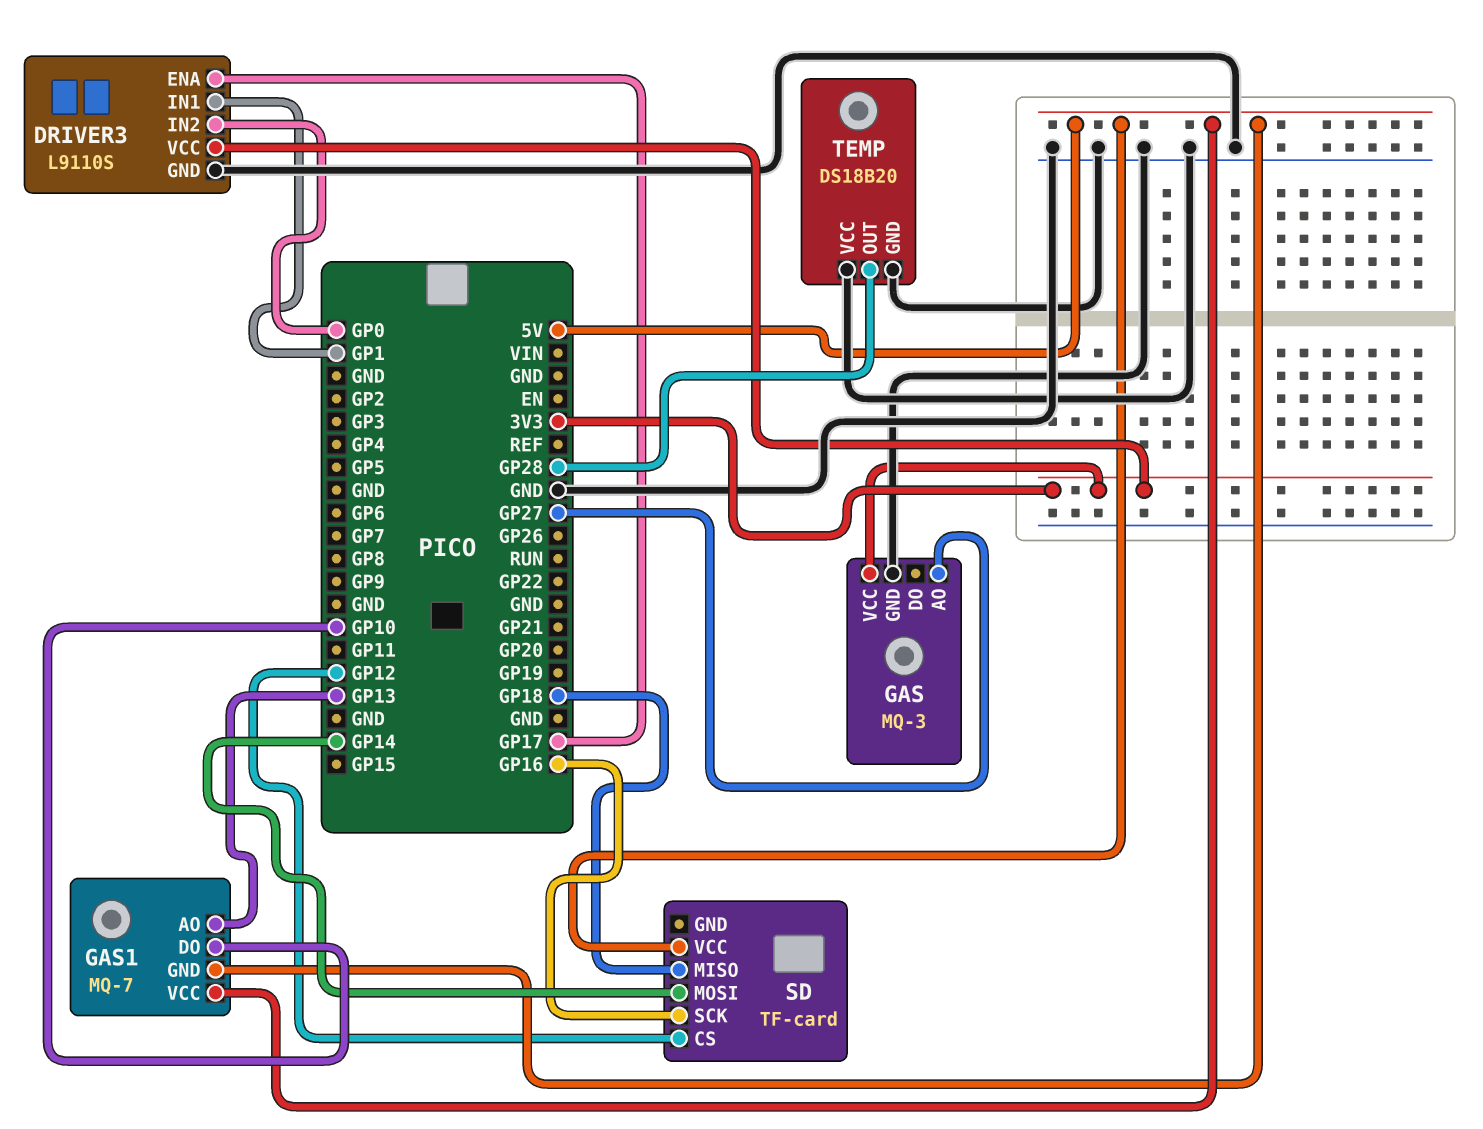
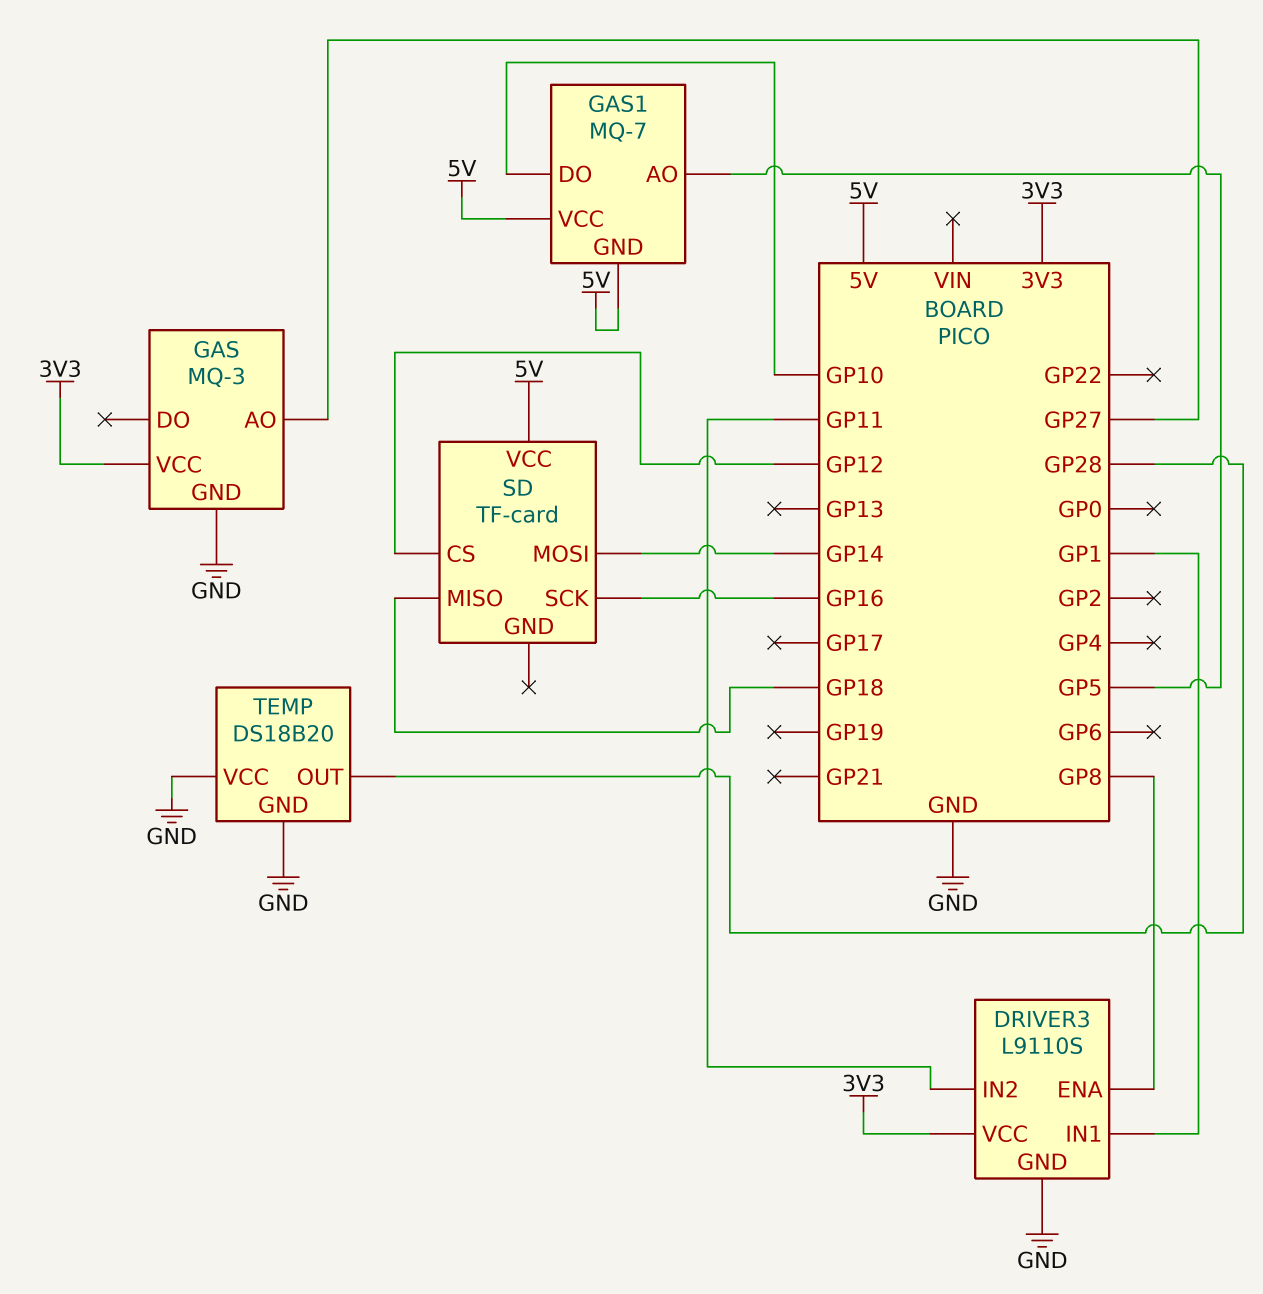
DRIVER3 pin ENA: GP17 -> GP8
DRIVER3 pin IN2: GP0 -> GP11
GAS1 pin AO: GP13 -> GP5

